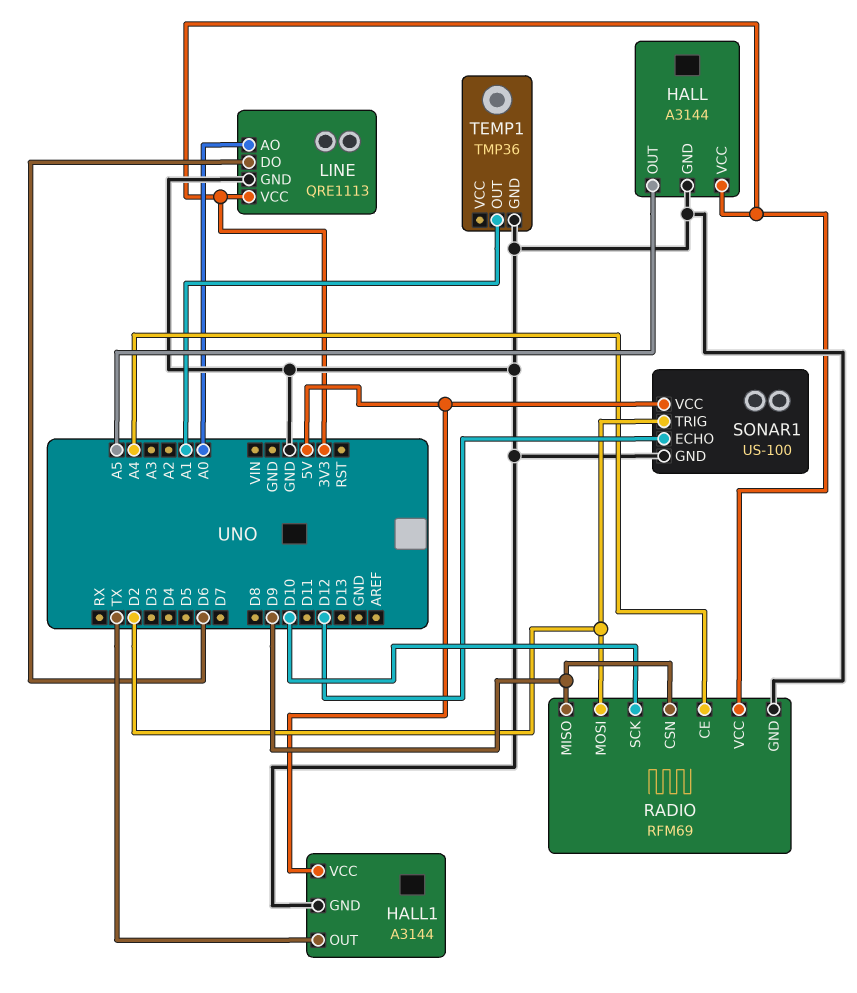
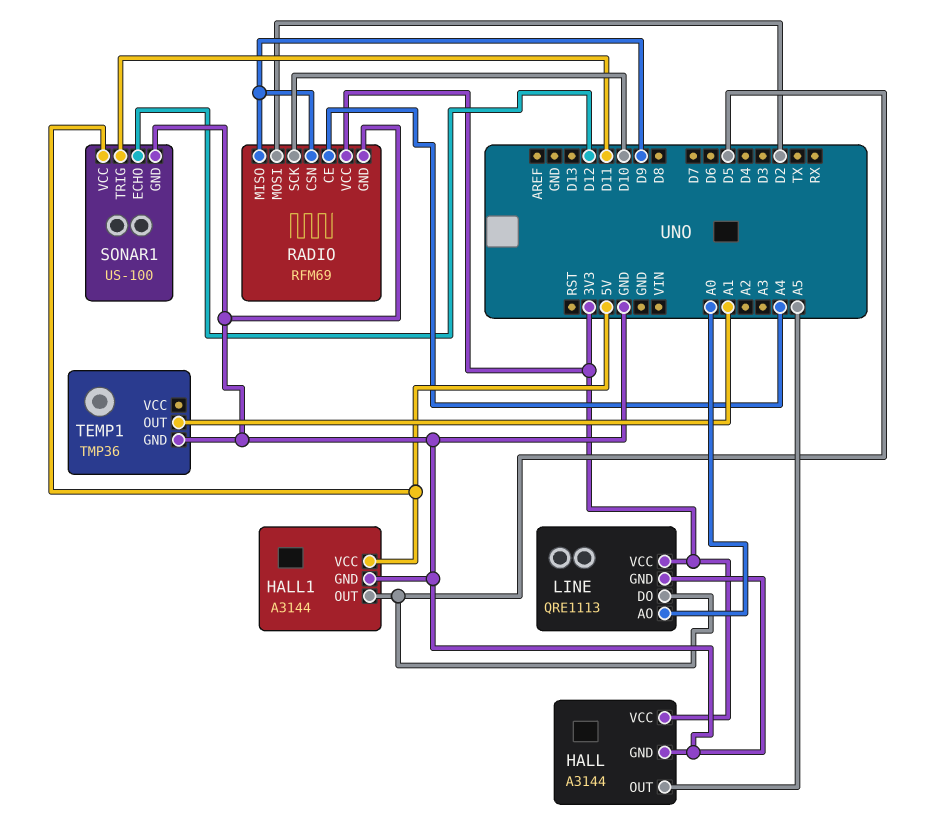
HALL1 pin OUT: TX -> D5
LINE pin DO: D6 -> D5
SONAR1 pin TRIG: D2 -> D11

